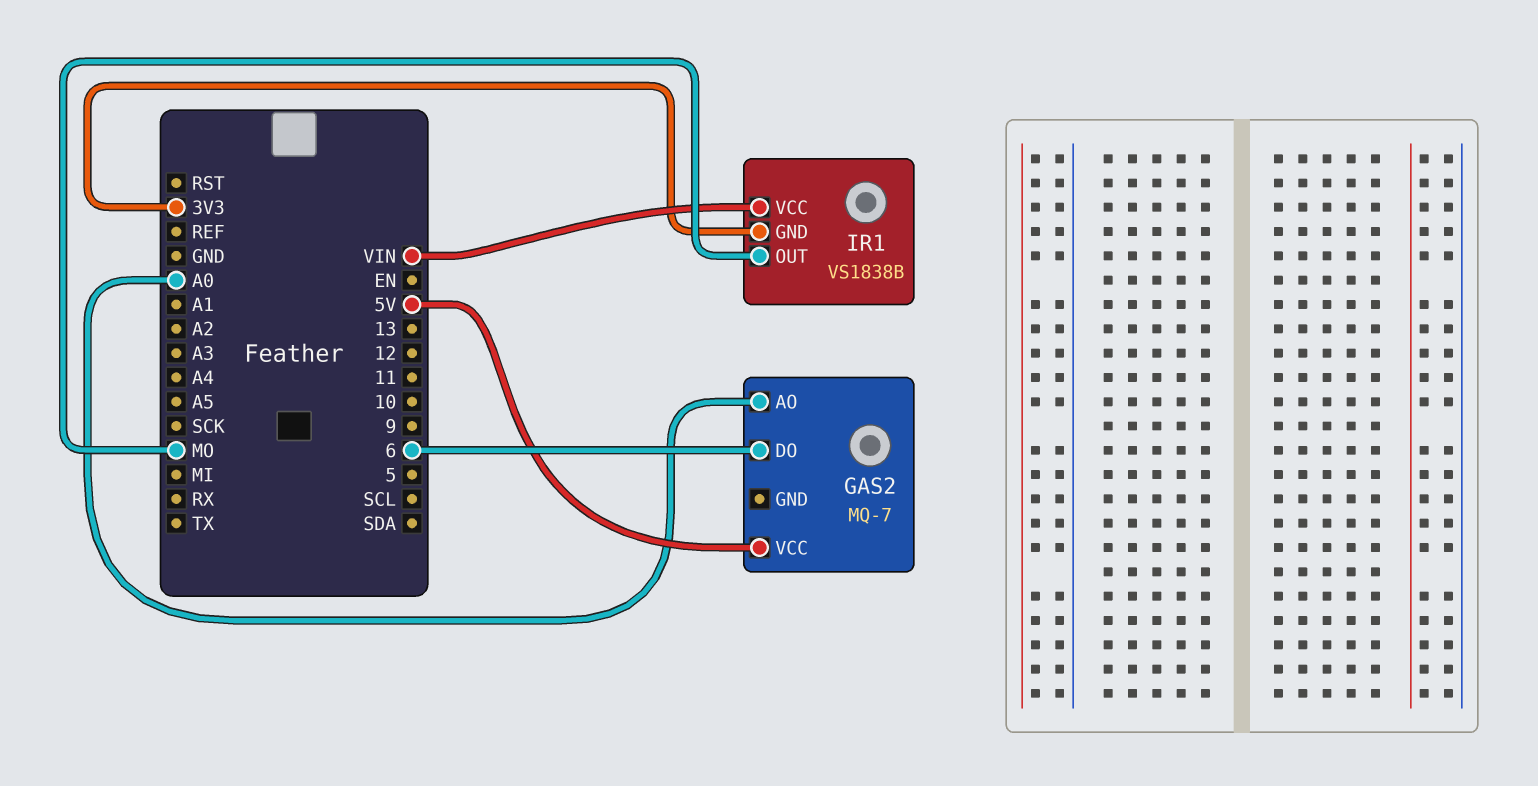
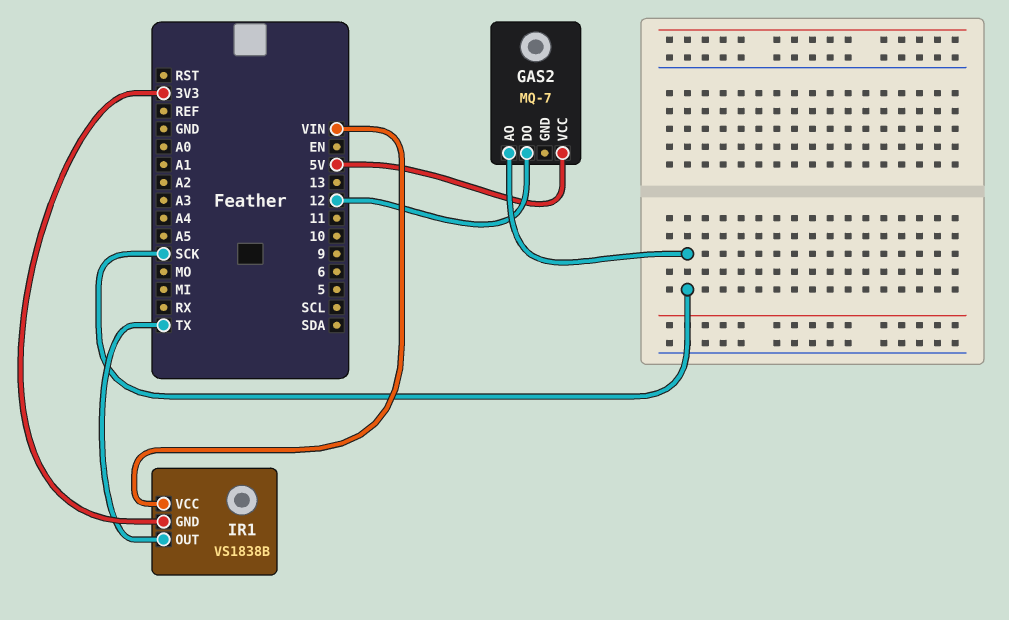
GAS2 pin AO: A0 -> SCK
GAS2 pin DO: 6 -> 12
IR1 pin OUT: MO -> TX

